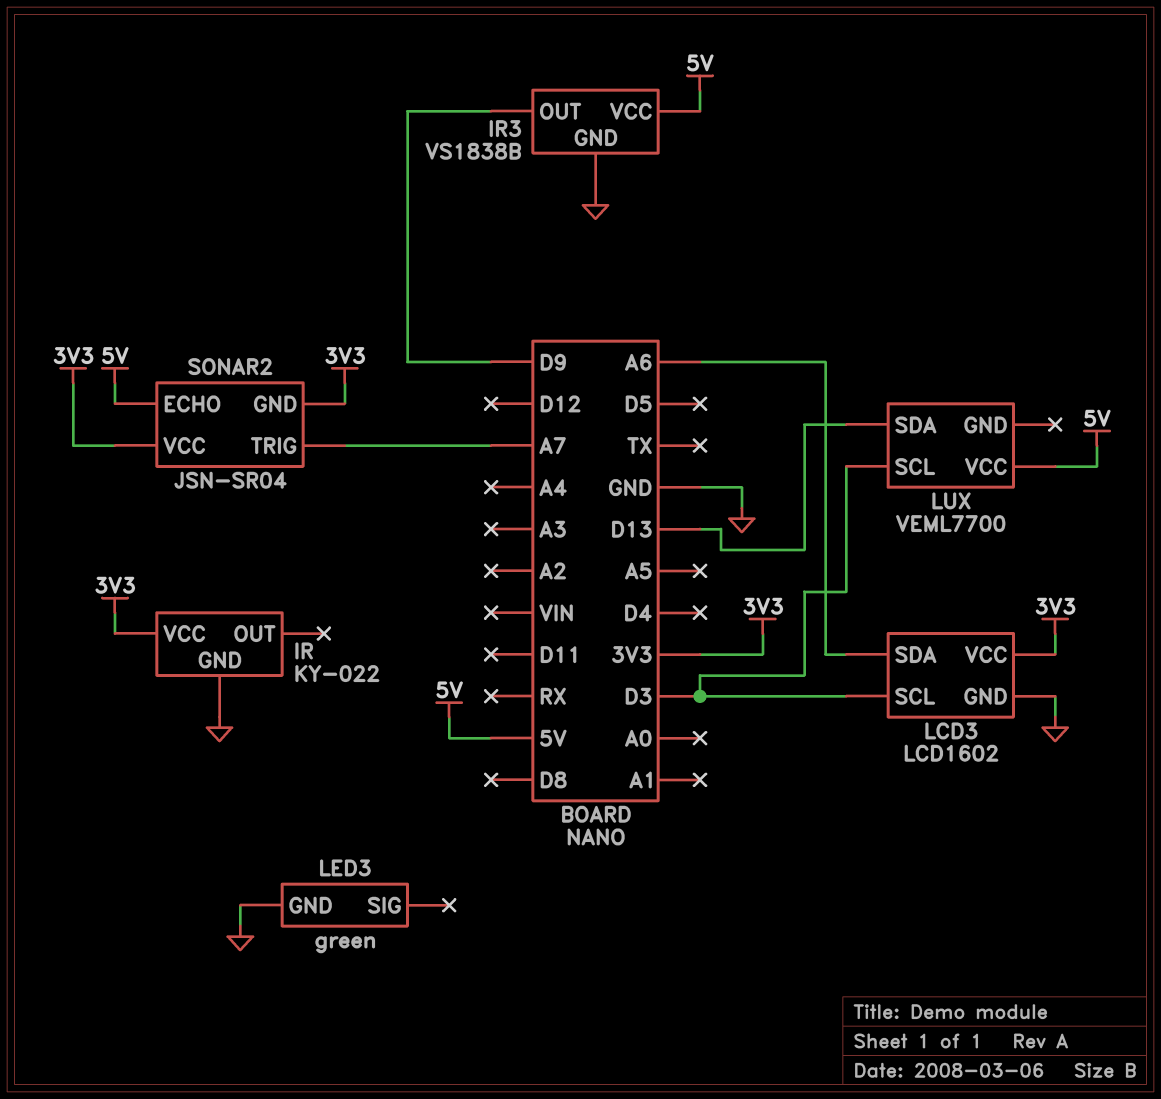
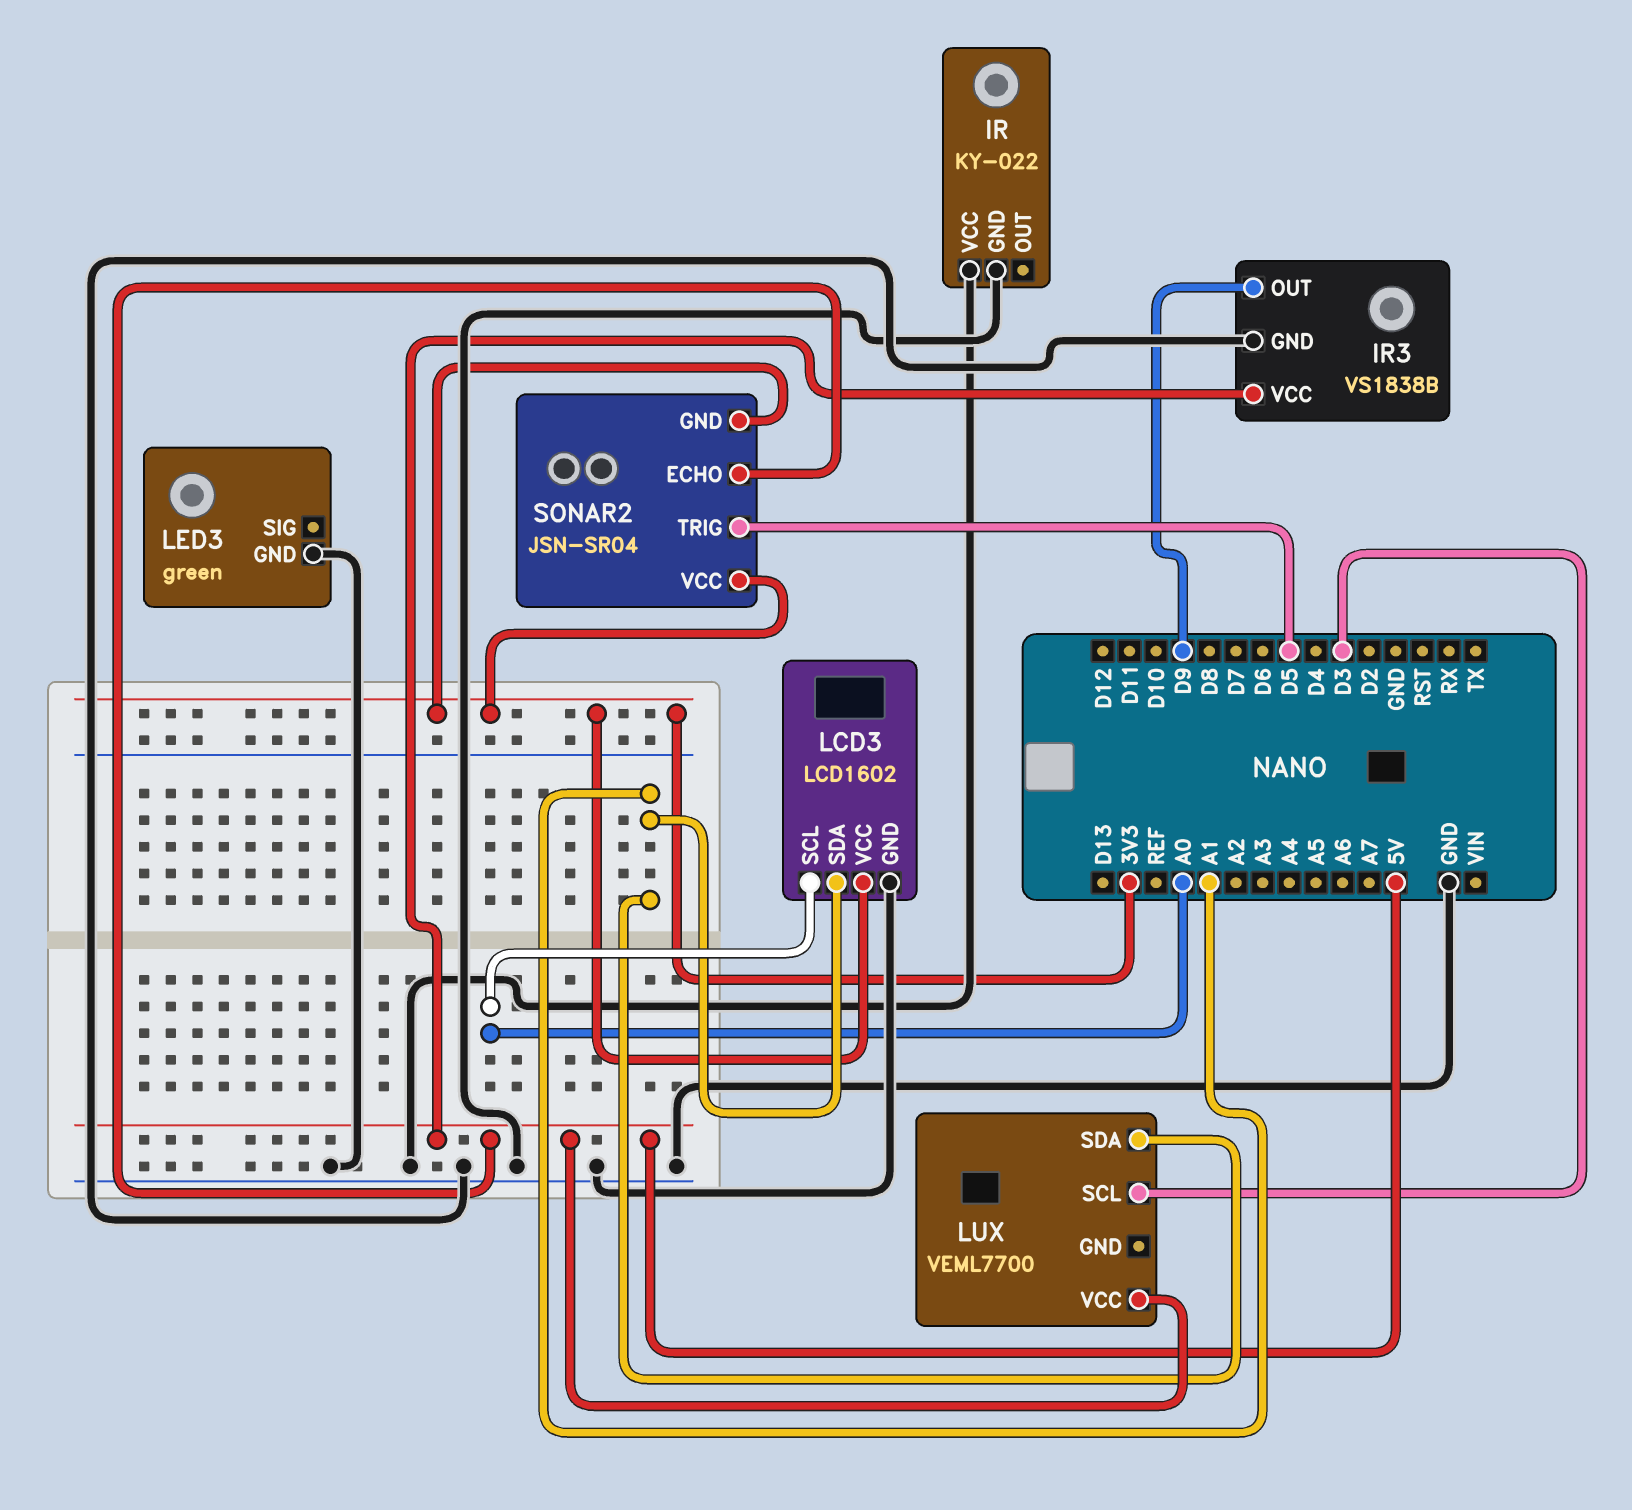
IR pin VCC: 3V3 -> GND
LCD3 pin SCL: D3 -> A0
LCD3 pin SDA: A6 -> A1
LUX pin SDA: D13 -> A1
SONAR2 pin TRIG: A7 -> D5

